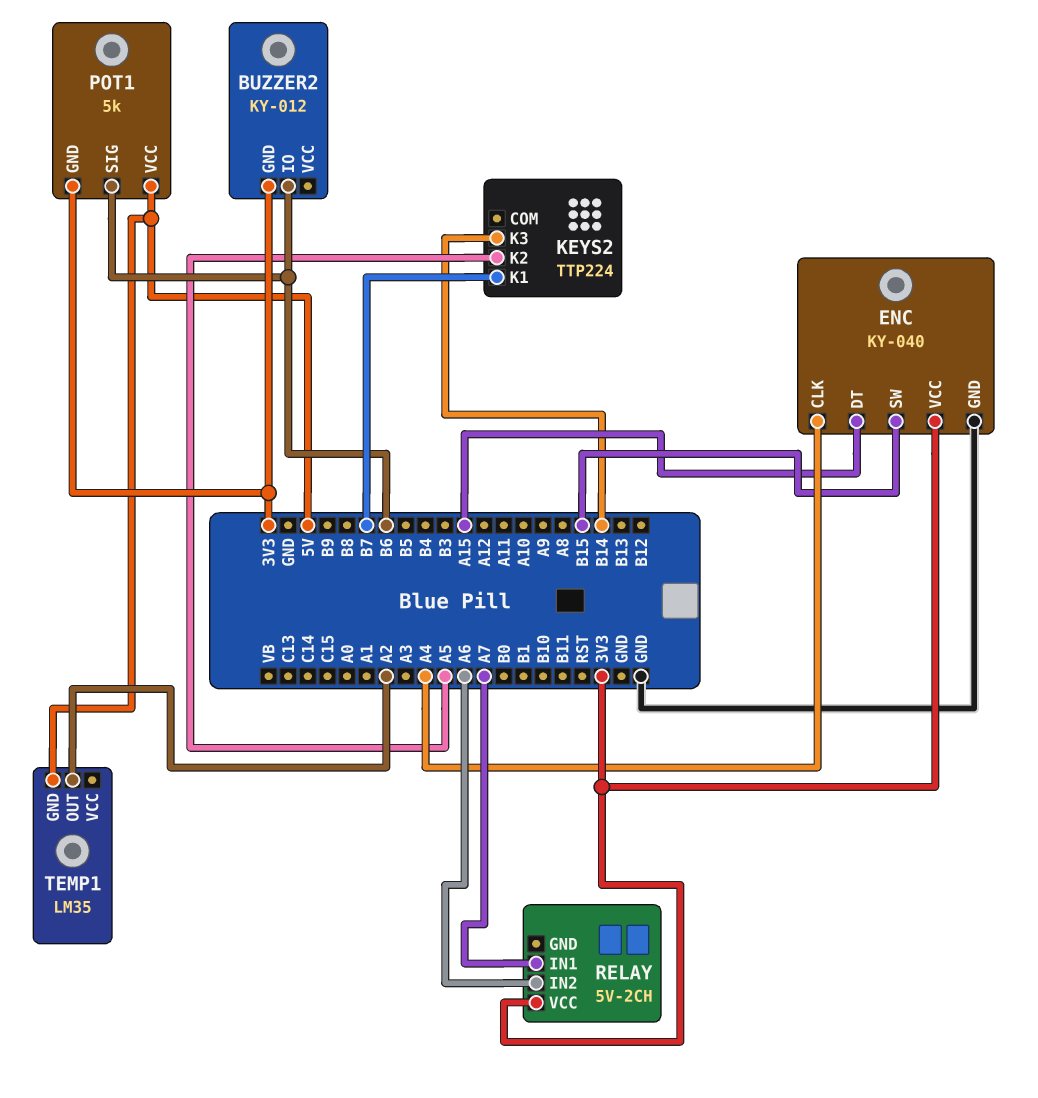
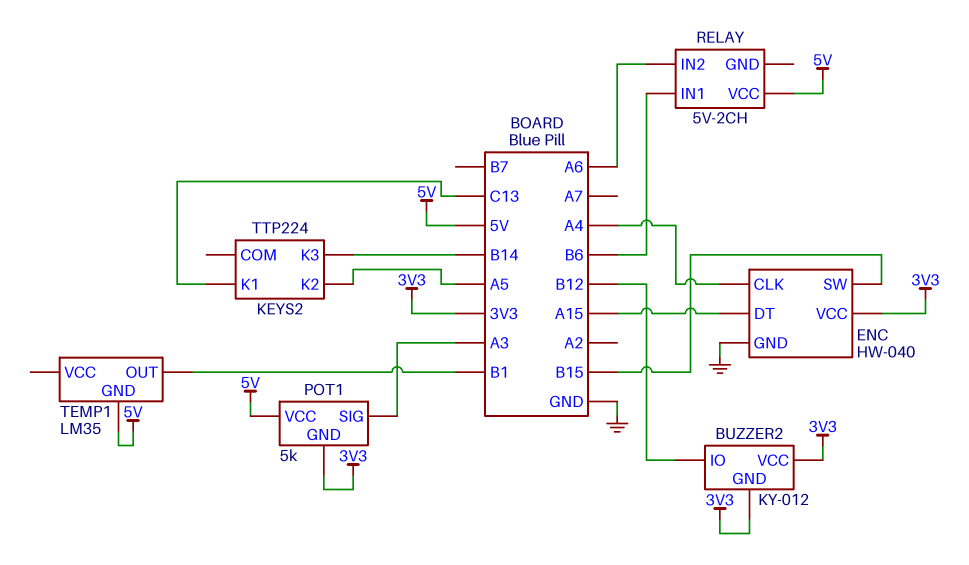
BUZZER2 pin IO: B6 -> B12
BUZZER2 pin VCC: none -> 3V3
ENC: KY-040 -> HW-040
KEYS2 pin K1: B7 -> C13
POT1 pin SIG: B6 -> A3
RELAY pin IN1: A7 -> B6
RELAY pin VCC: 3V3 -> 5V
TEMP1 pin OUT: A2 -> B1

